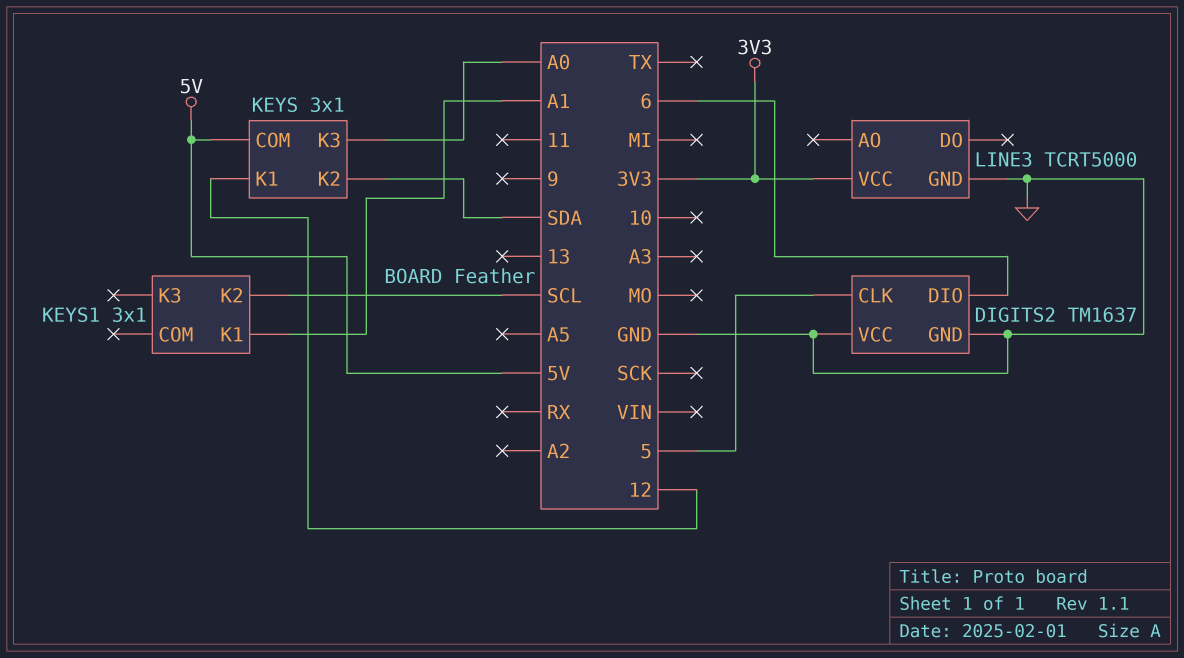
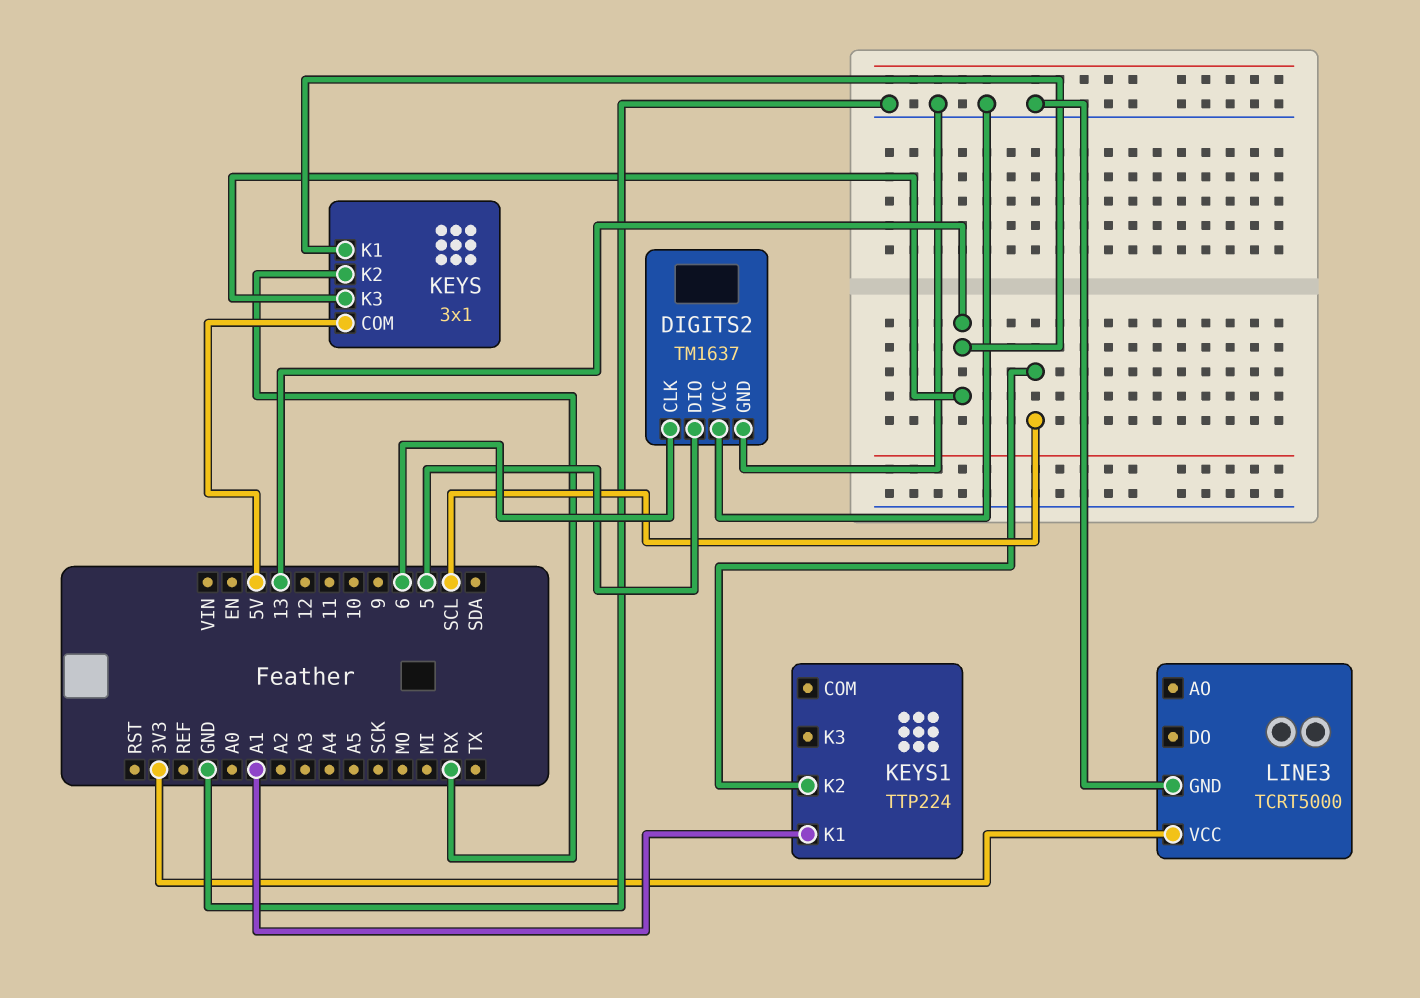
DIGITS2 pin CLK: 5 -> 6
DIGITS2 pin DIO: 6 -> 5
KEYS pin K1: 12 -> 13
KEYS pin K2: SDA -> RX
KEYS pin K3: A0 -> 13
KEYS1: 3x1 -> TTP224

